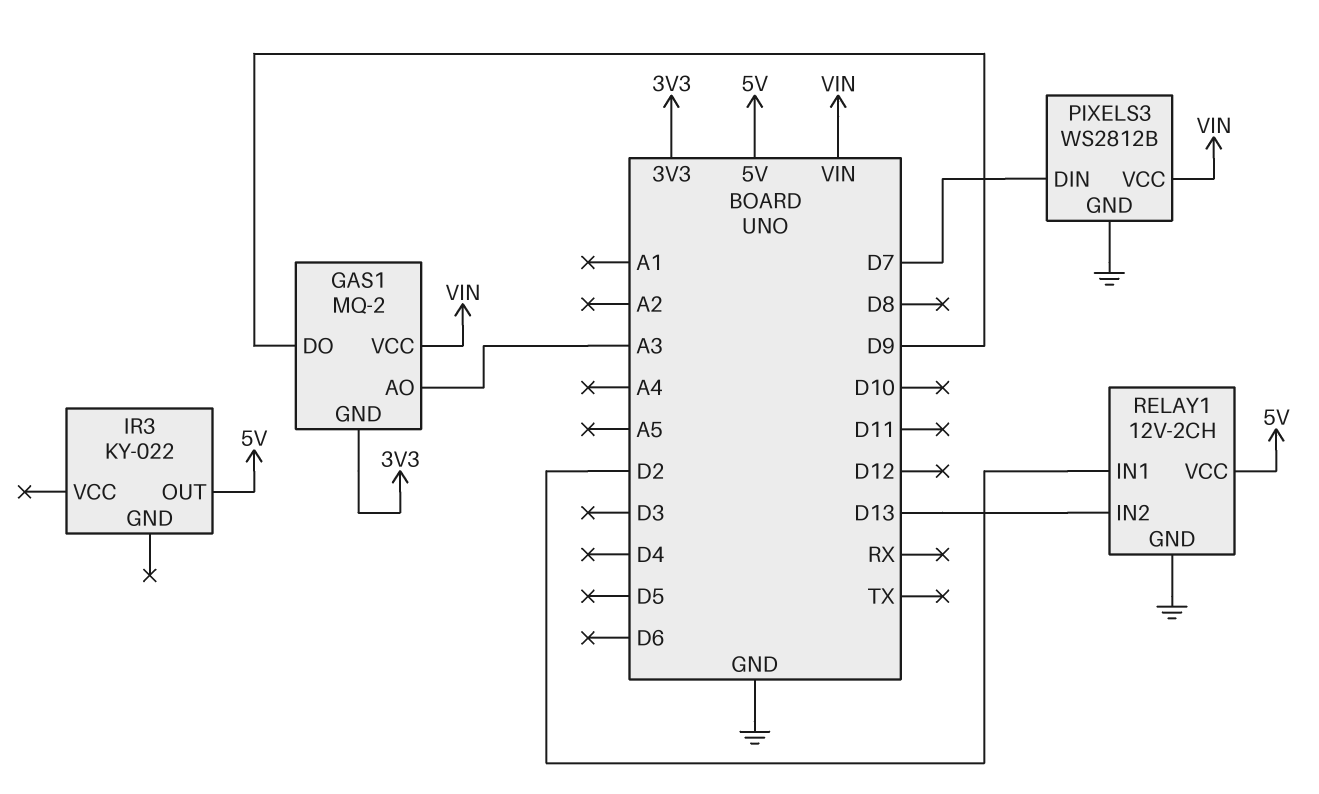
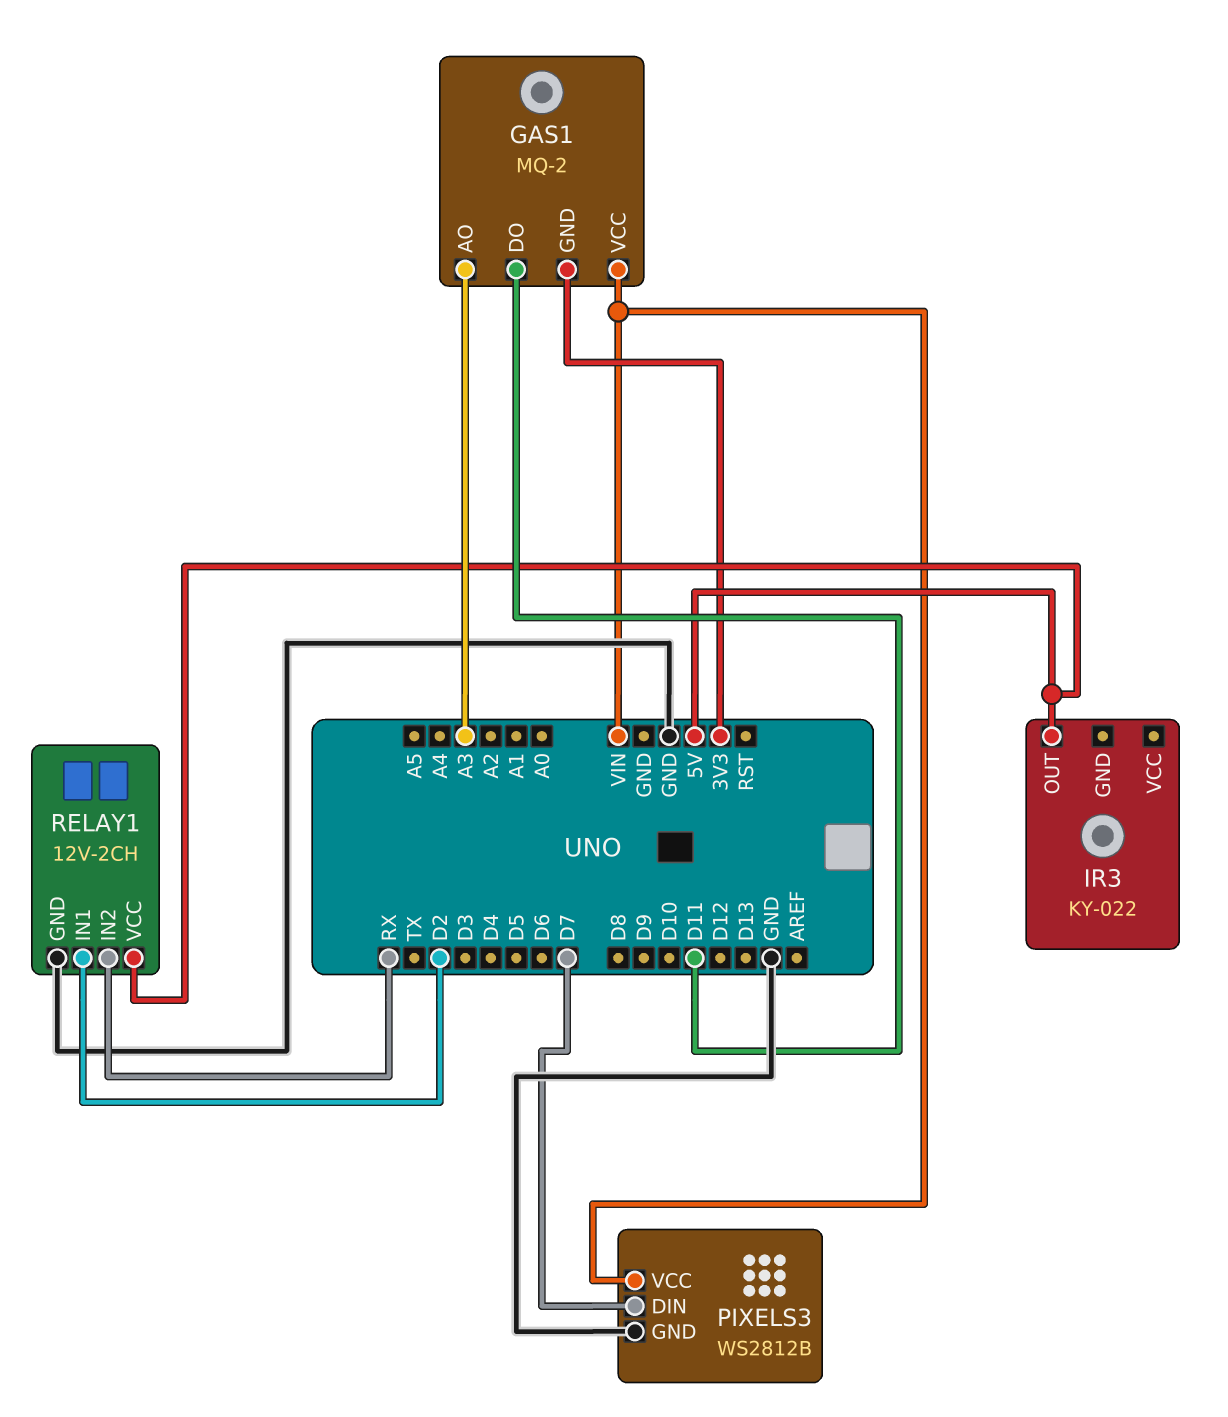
GAS1 pin DO: D9 -> D11
RELAY1 pin IN2: D13 -> RX

